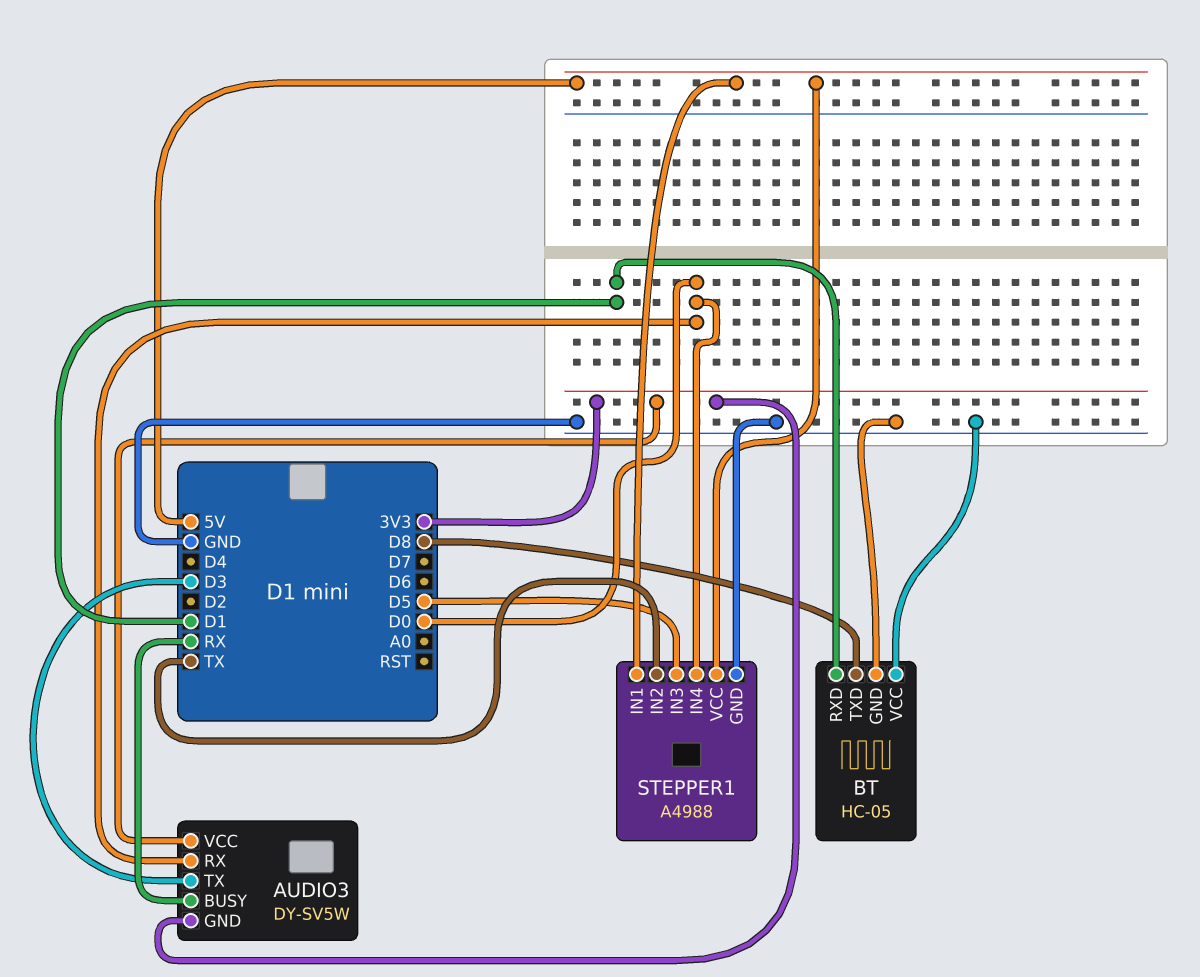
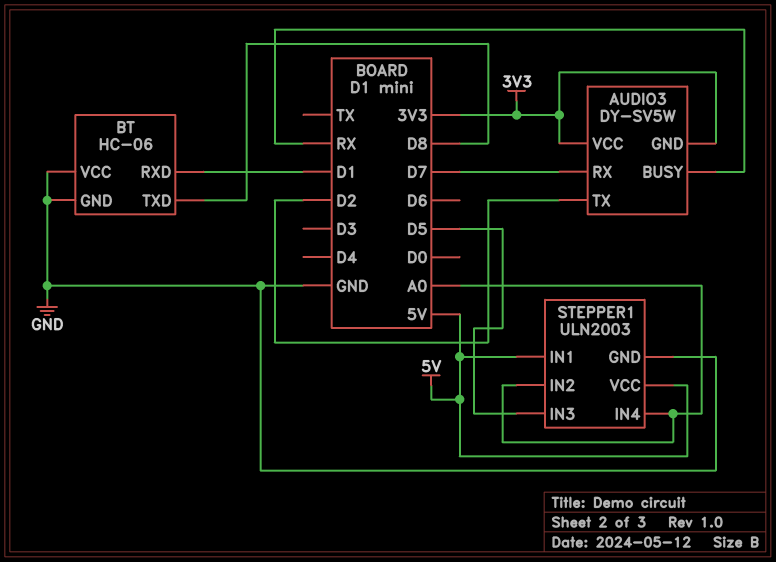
AUDIO3 pin RX: D0 -> D7
AUDIO3 pin TX: D3 -> D2
BT: HC-05 -> HC-06
STEPPER1: A4988 -> ULN2003
STEPPER1 pin IN2: TX -> A0
STEPPER1 pin IN4: D0 -> A0

